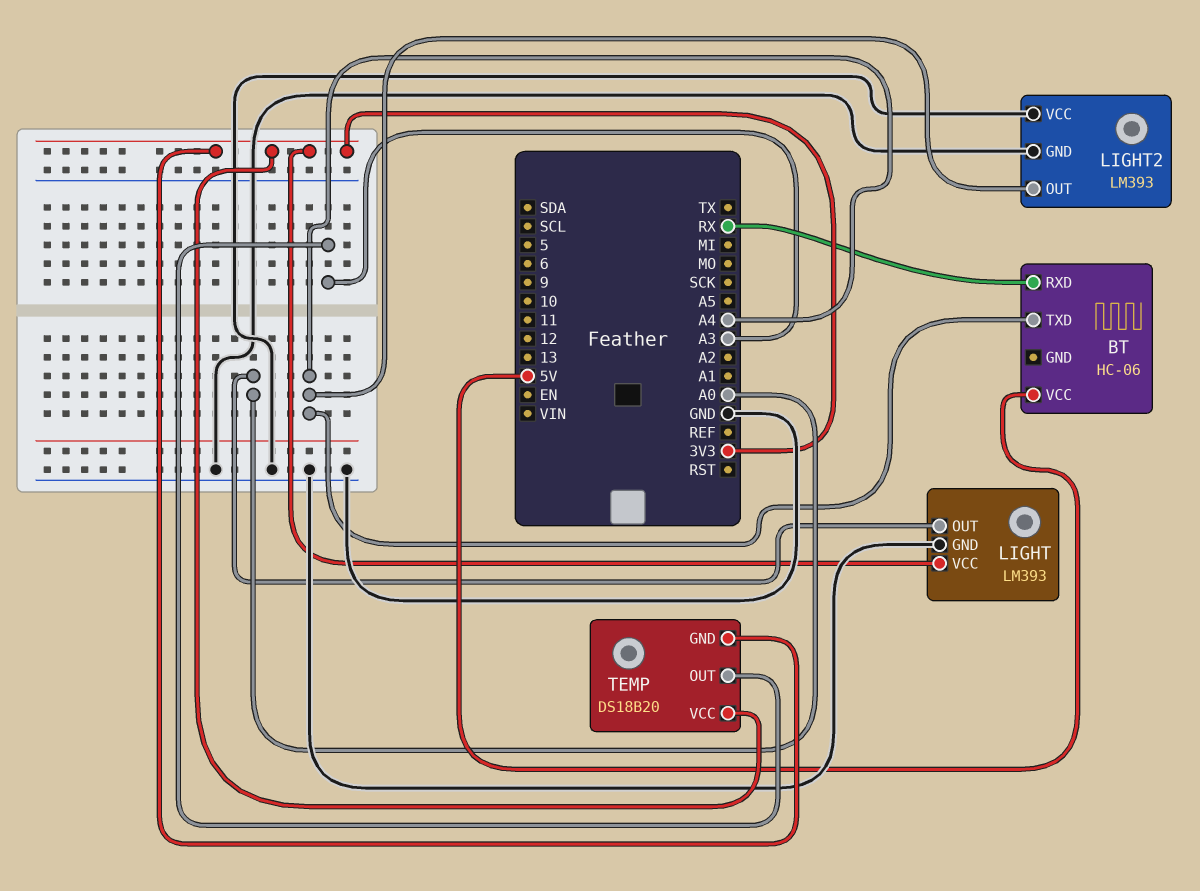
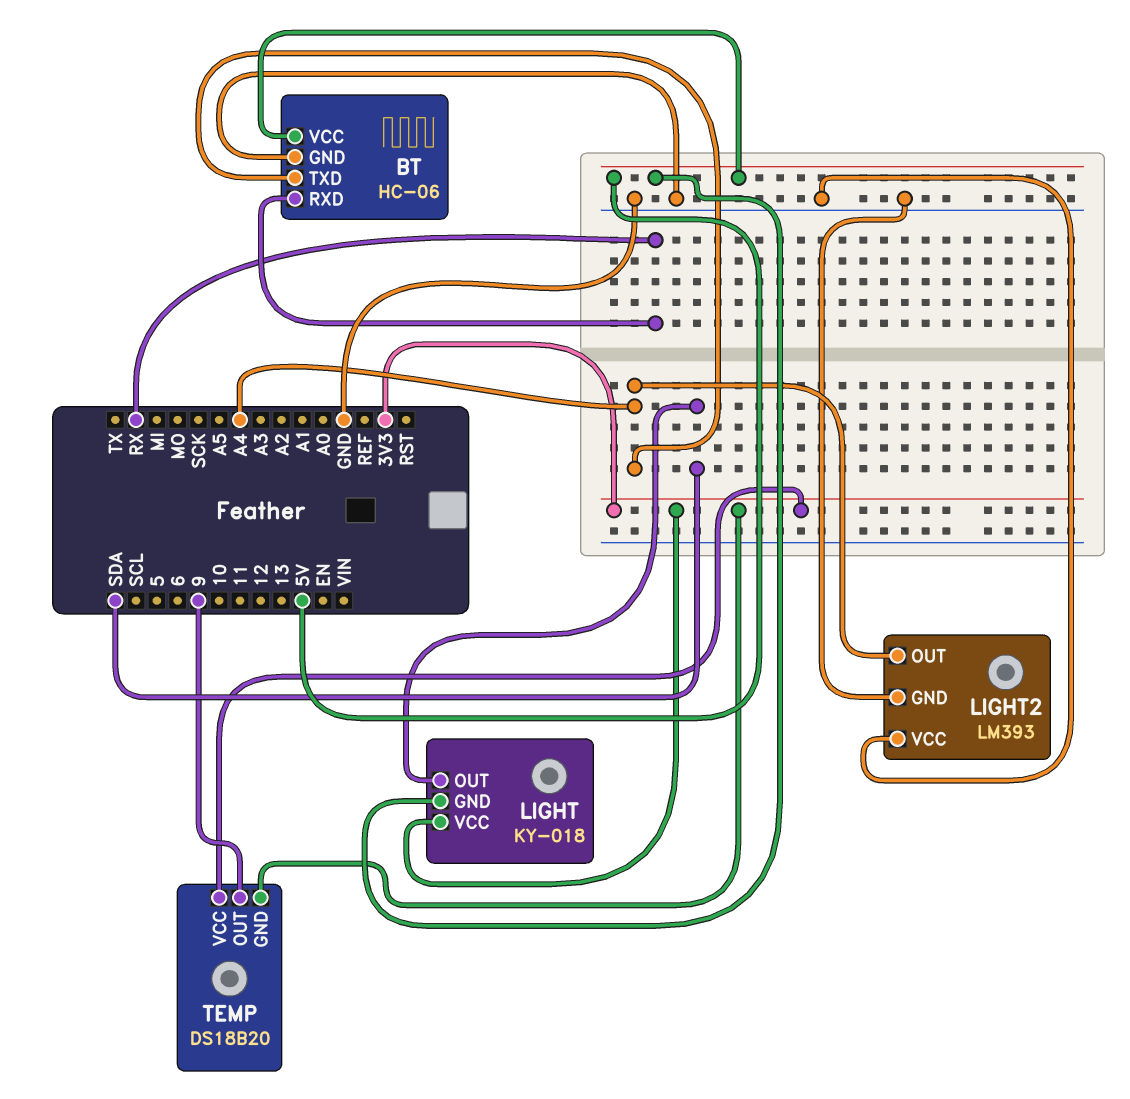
BT pin GND: none -> GND
LIGHT: LM393 -> KY-018
LIGHT pin GND: GND -> 5V
LIGHT pin OUT: A0 -> SDA
TEMP pin OUT: A3 -> 9

